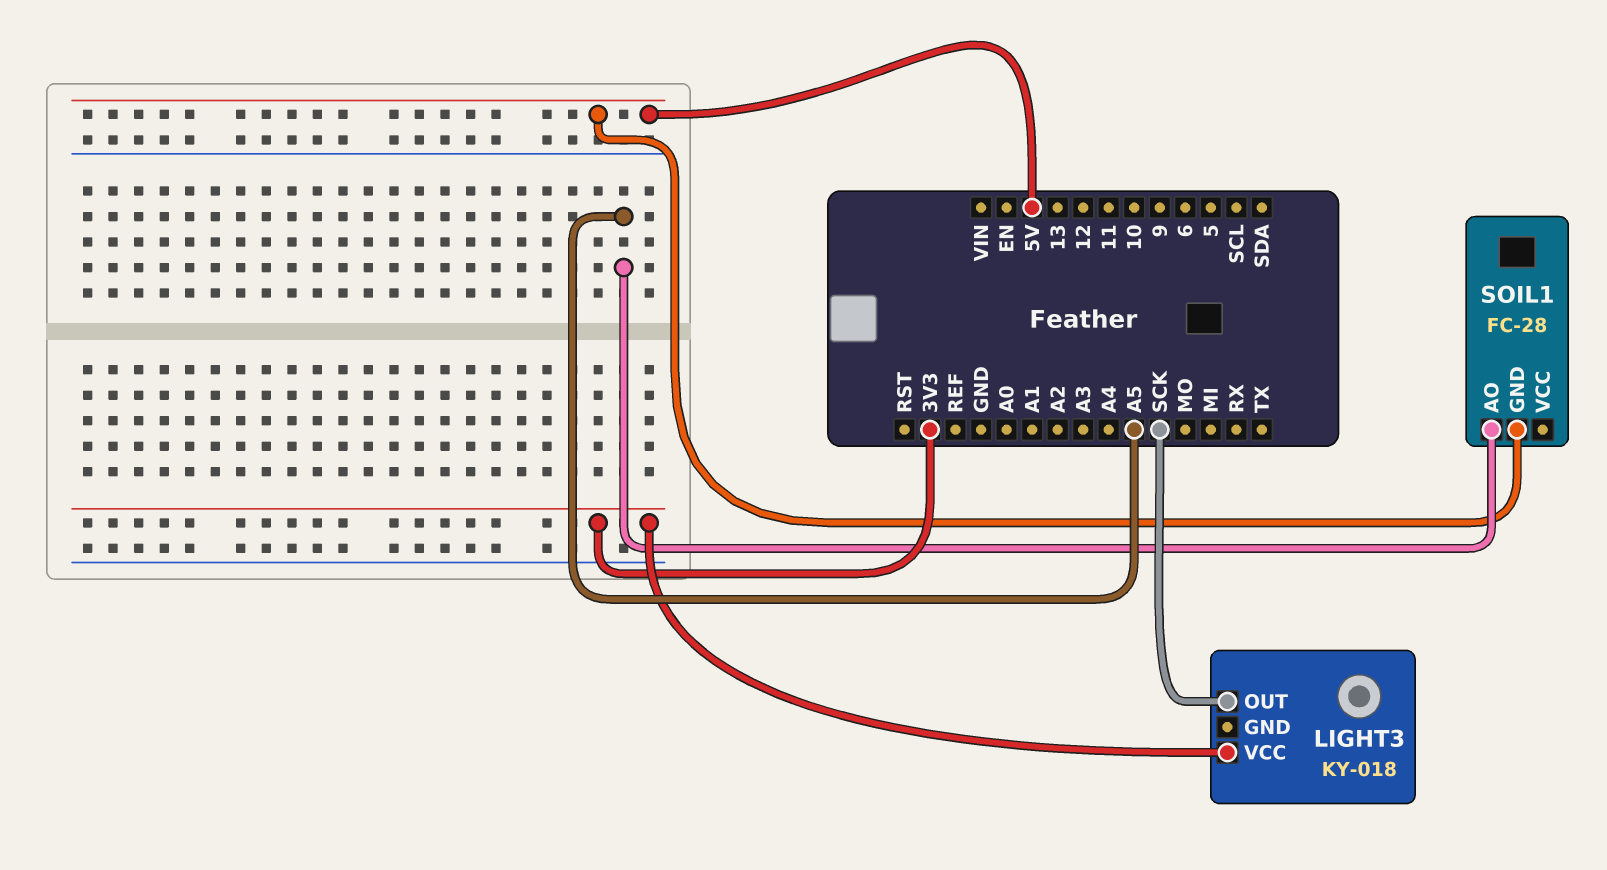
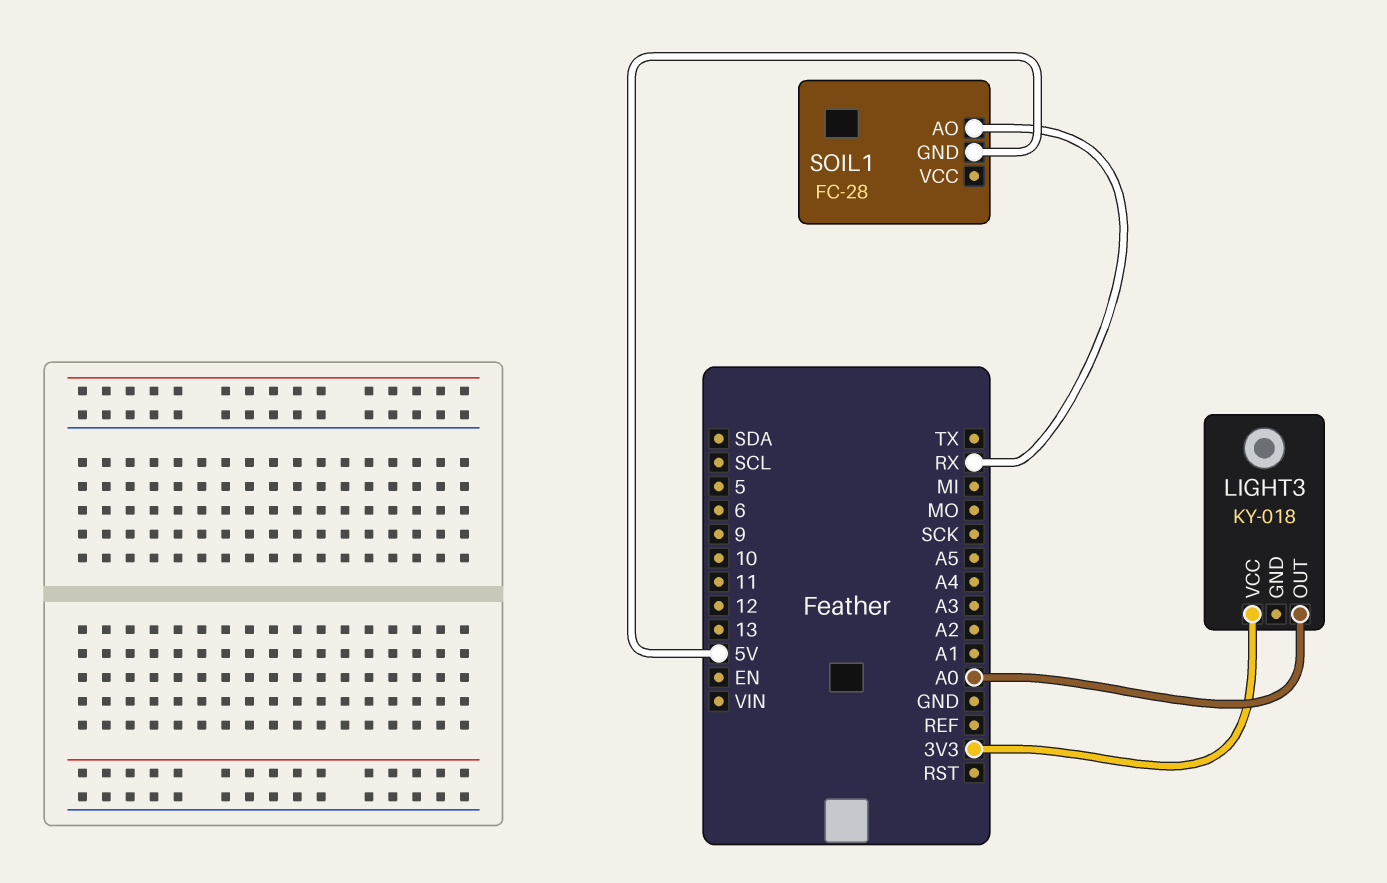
LIGHT3 pin OUT: SCK -> A0
SOIL1 pin AO: A5 -> RX

